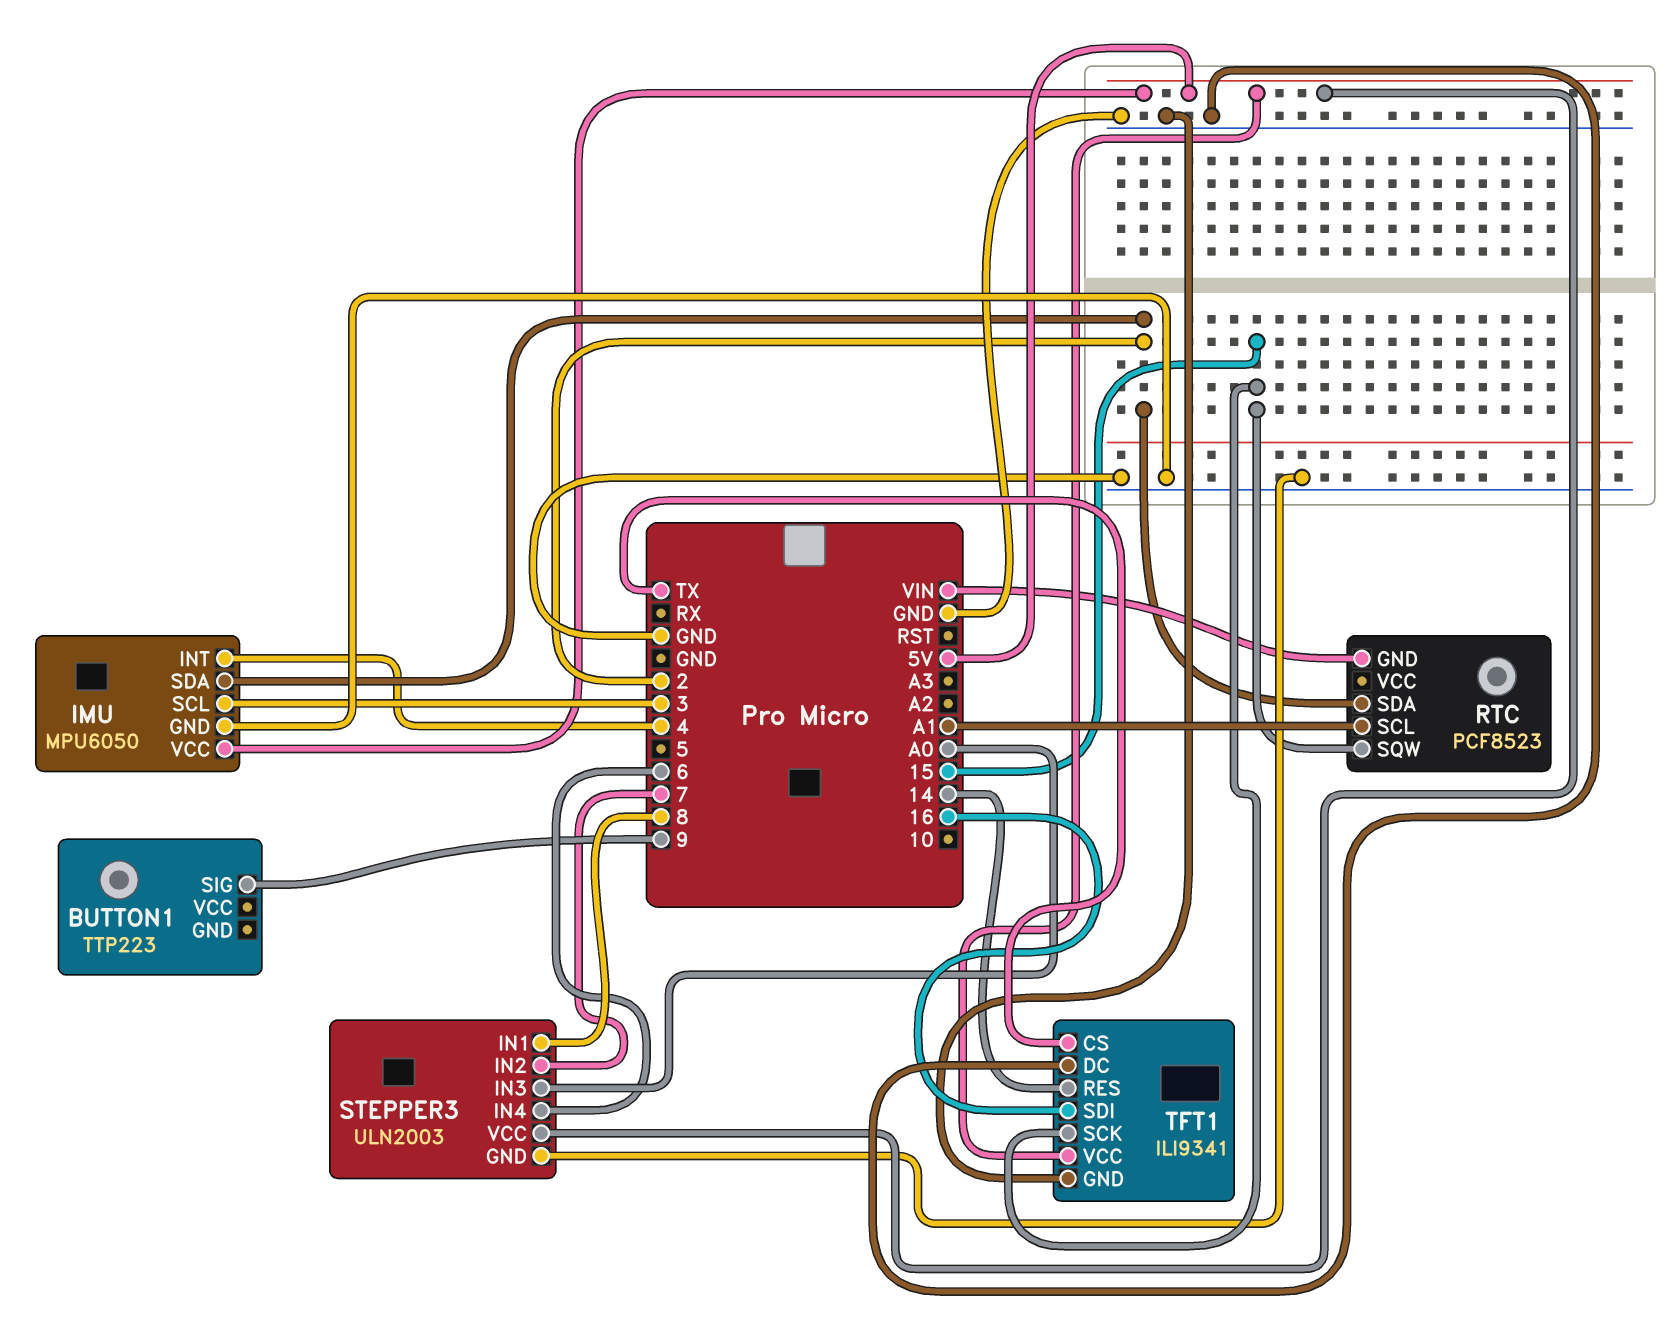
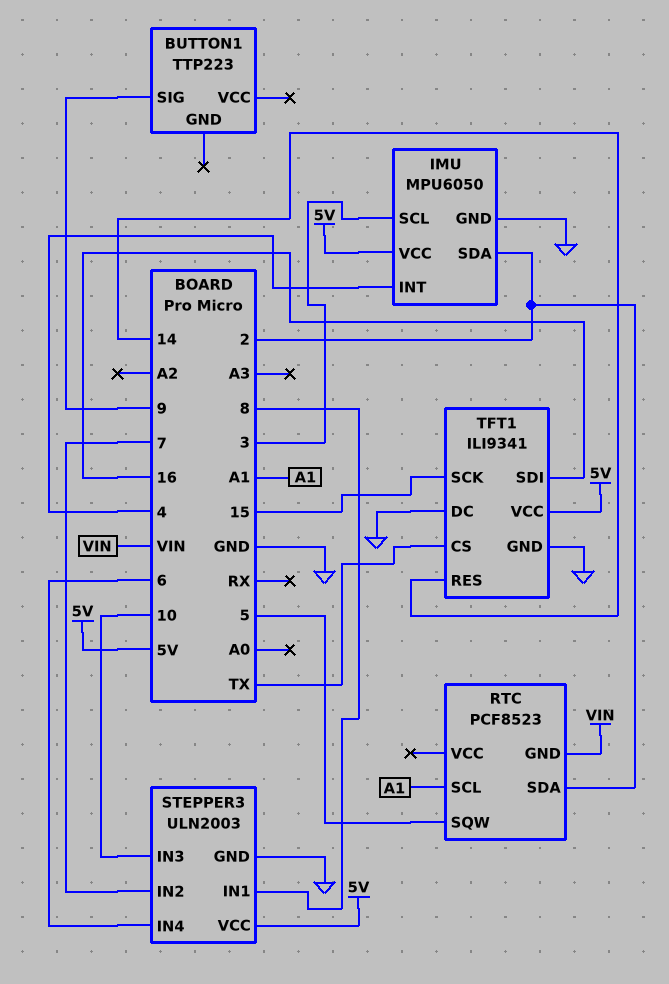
RTC pin SQW: 15 -> 5
STEPPER3 pin IN3: A0 -> 10

